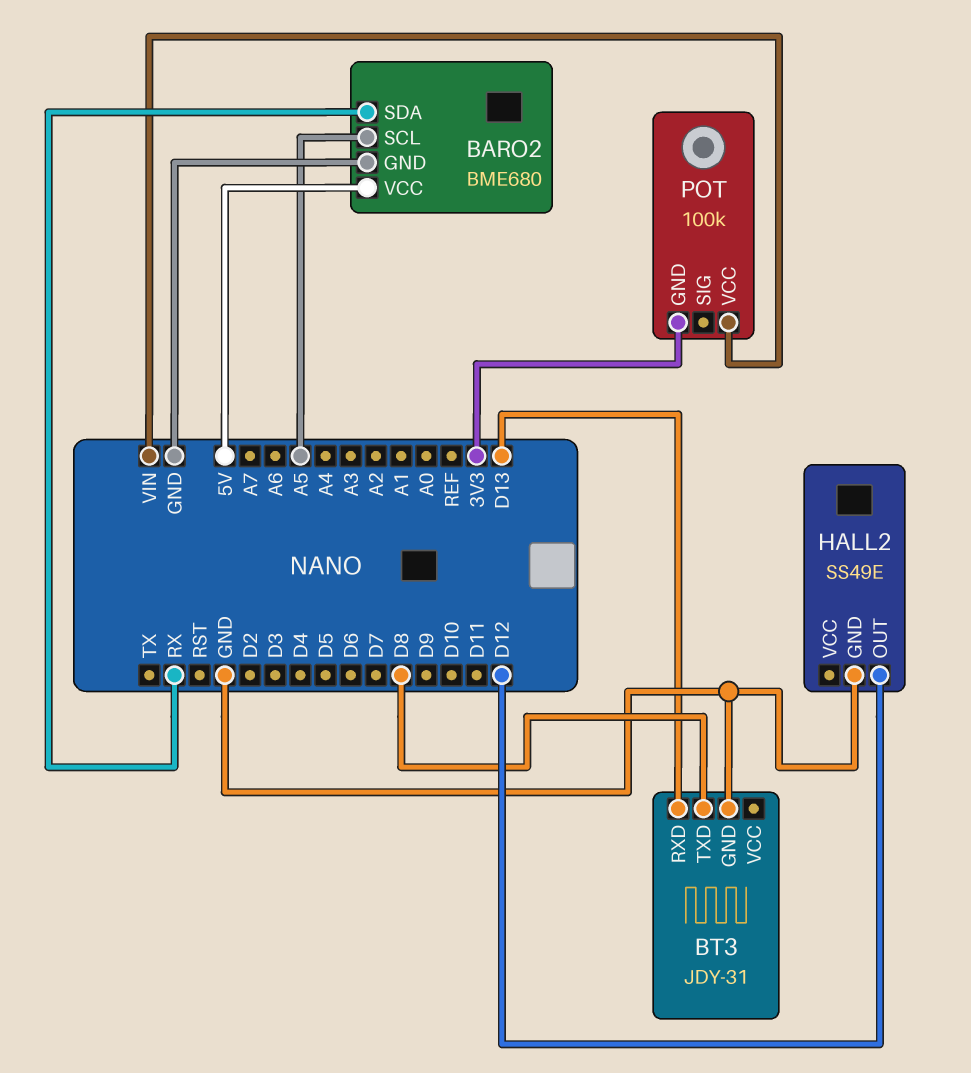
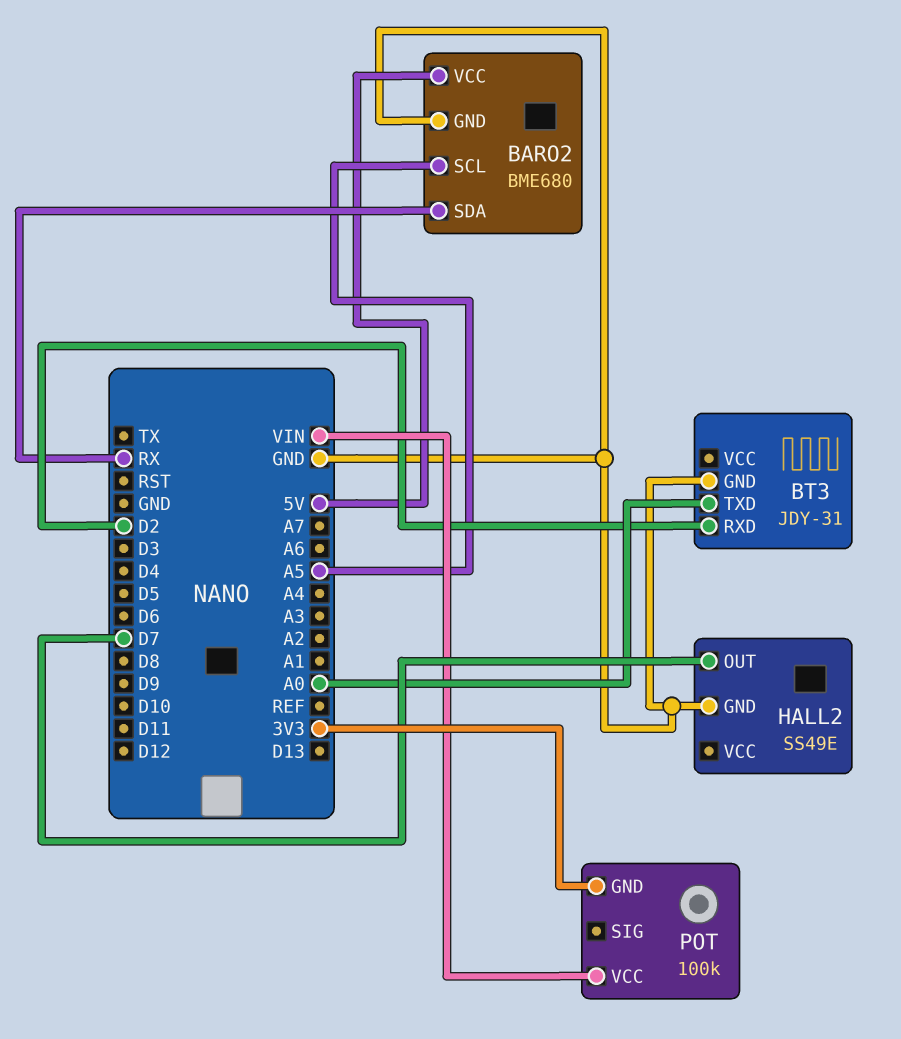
BT3 pin RXD: D13 -> D2
BT3 pin TXD: D8 -> A0
HALL2 pin OUT: D12 -> D7

